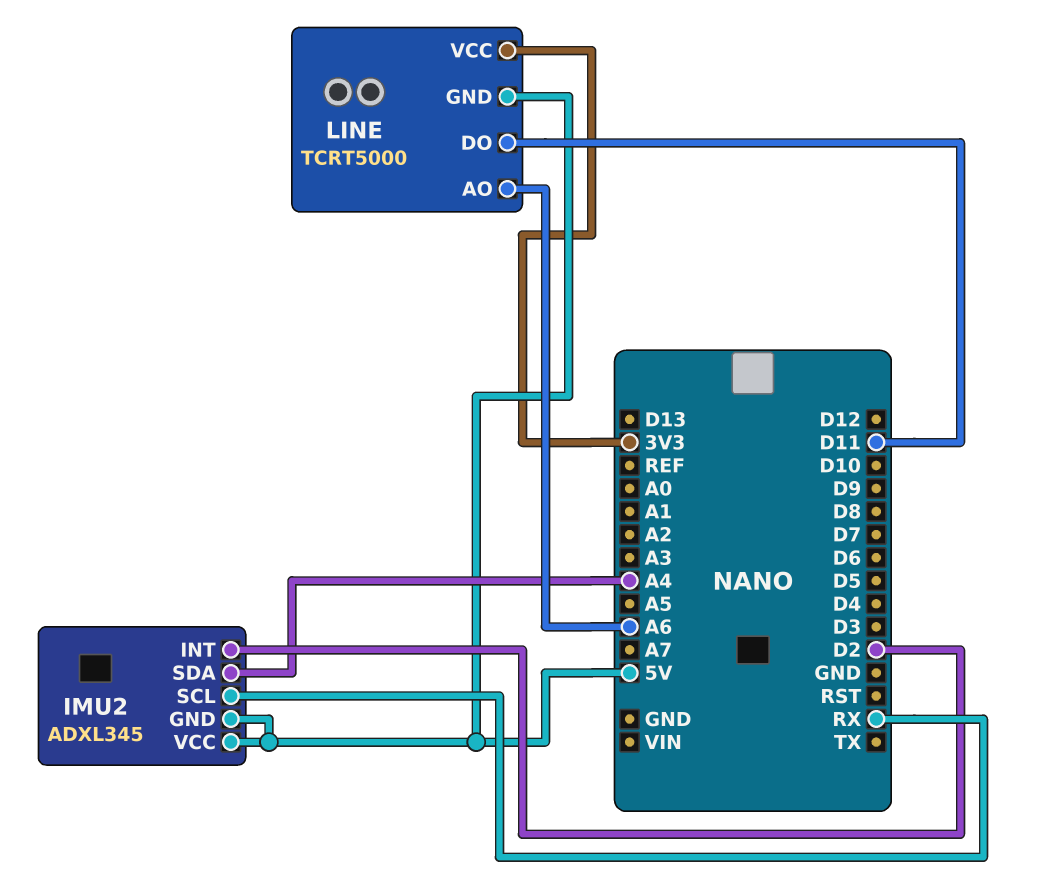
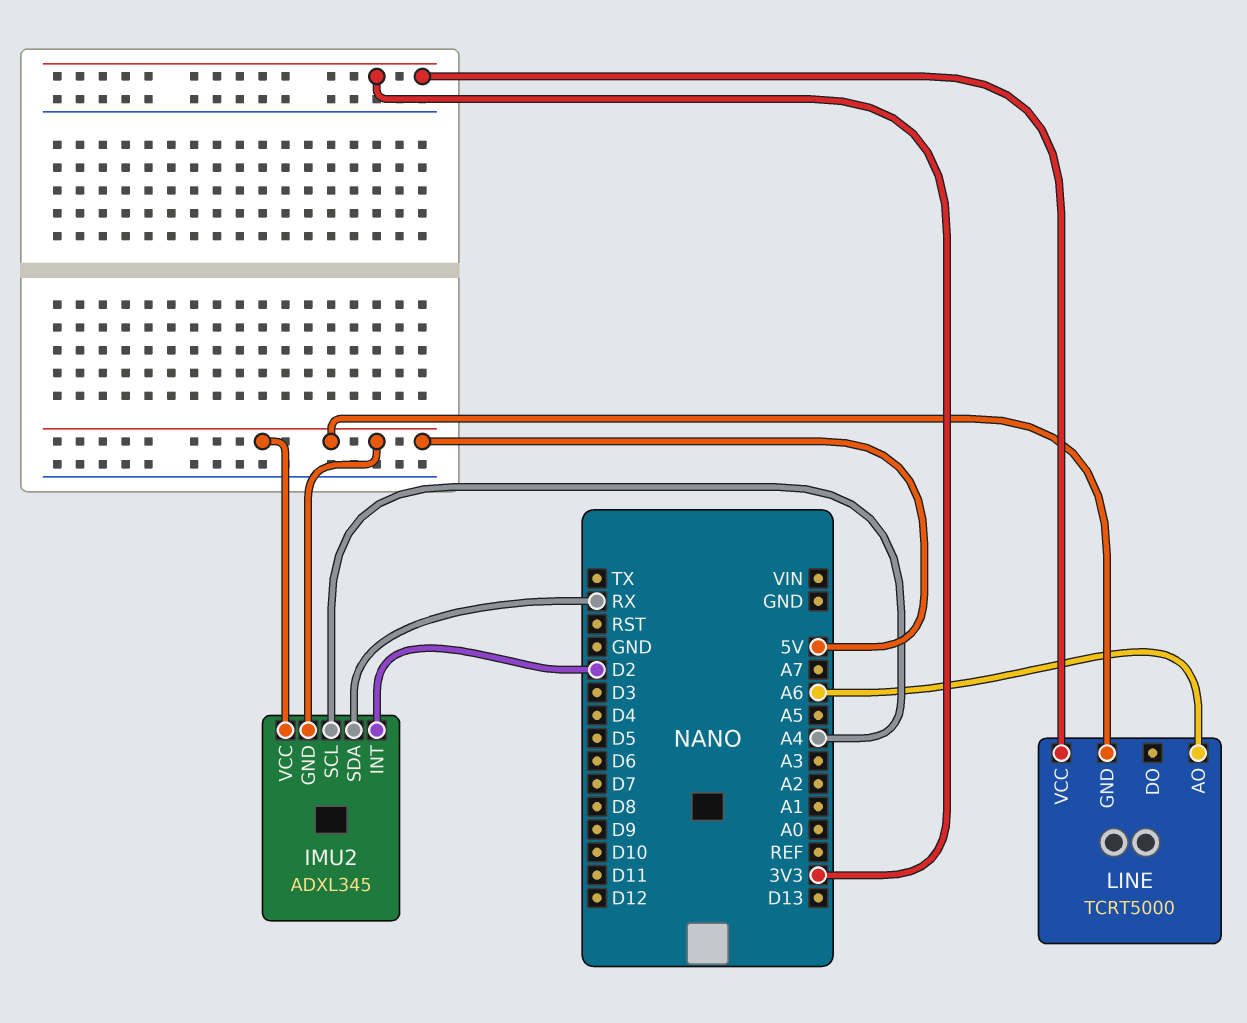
IMU2 pin SCL: RX -> A4
IMU2 pin SDA: A4 -> RX
LINE pin DO: D11 -> none

